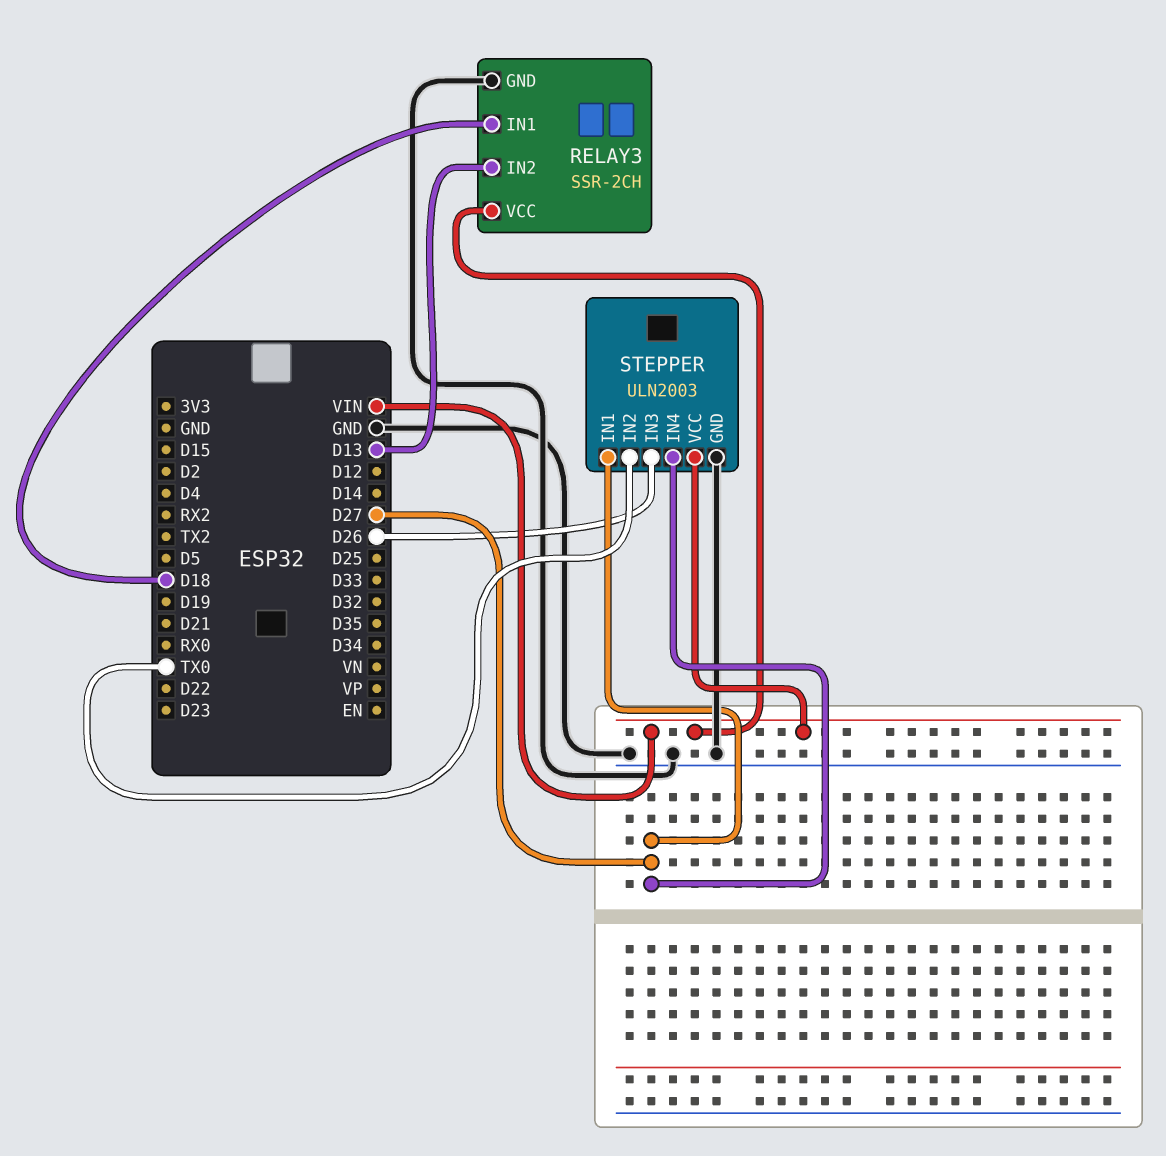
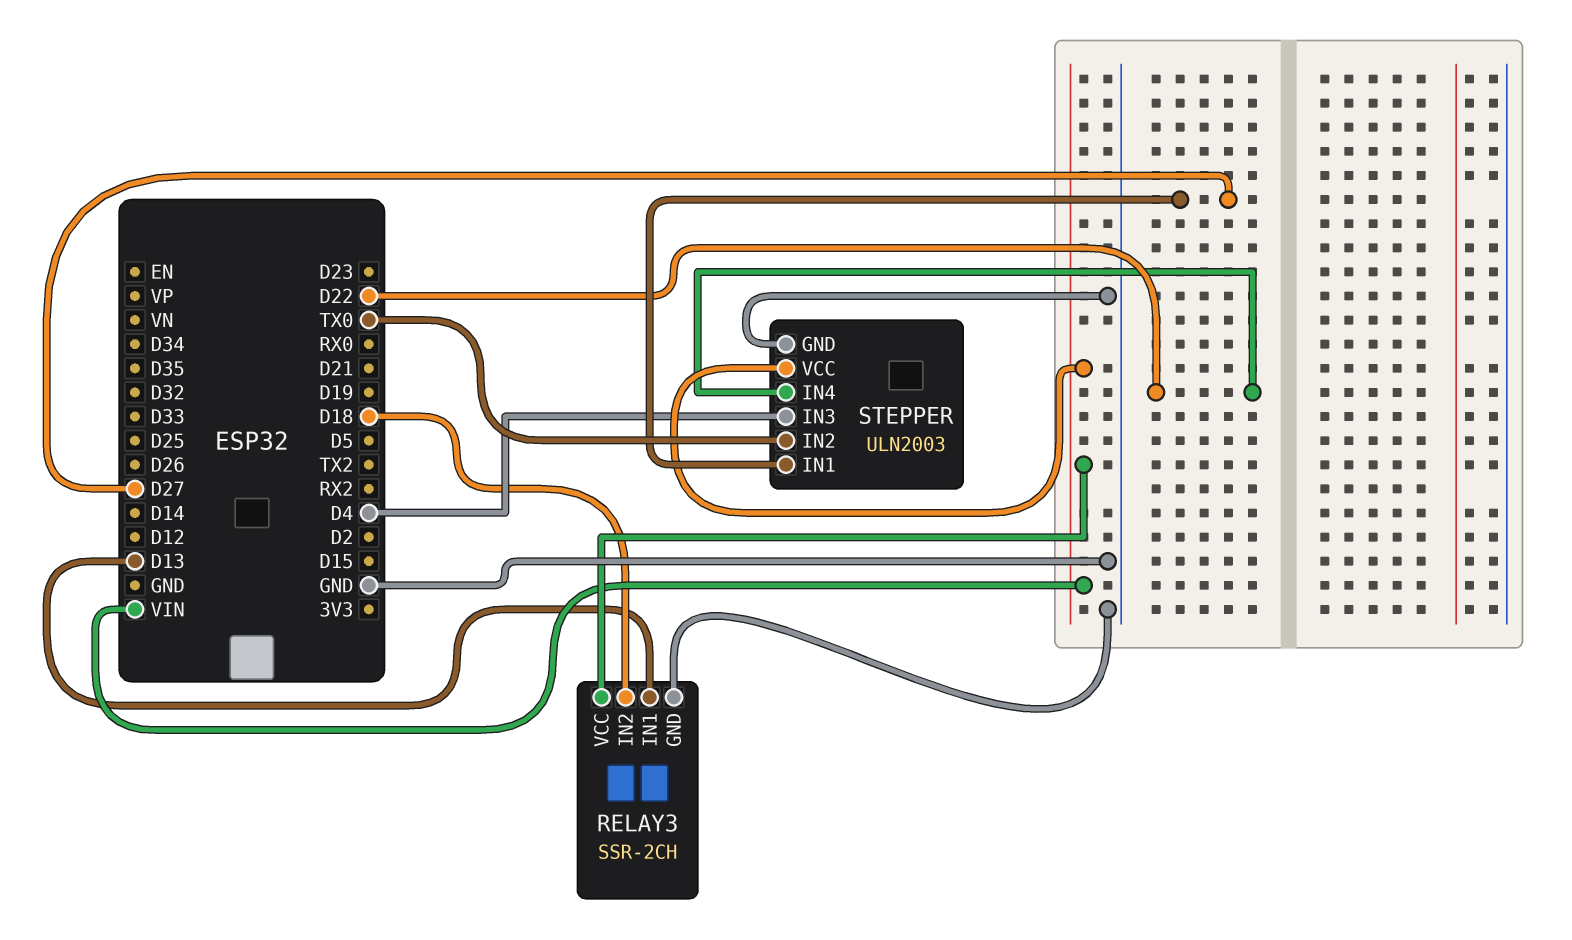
RELAY3 pin IN1: D18 -> D13
RELAY3 pin IN2: D13 -> D18
STEPPER pin IN3: D26 -> D4
STEPPER pin IN4: D27 -> D22

